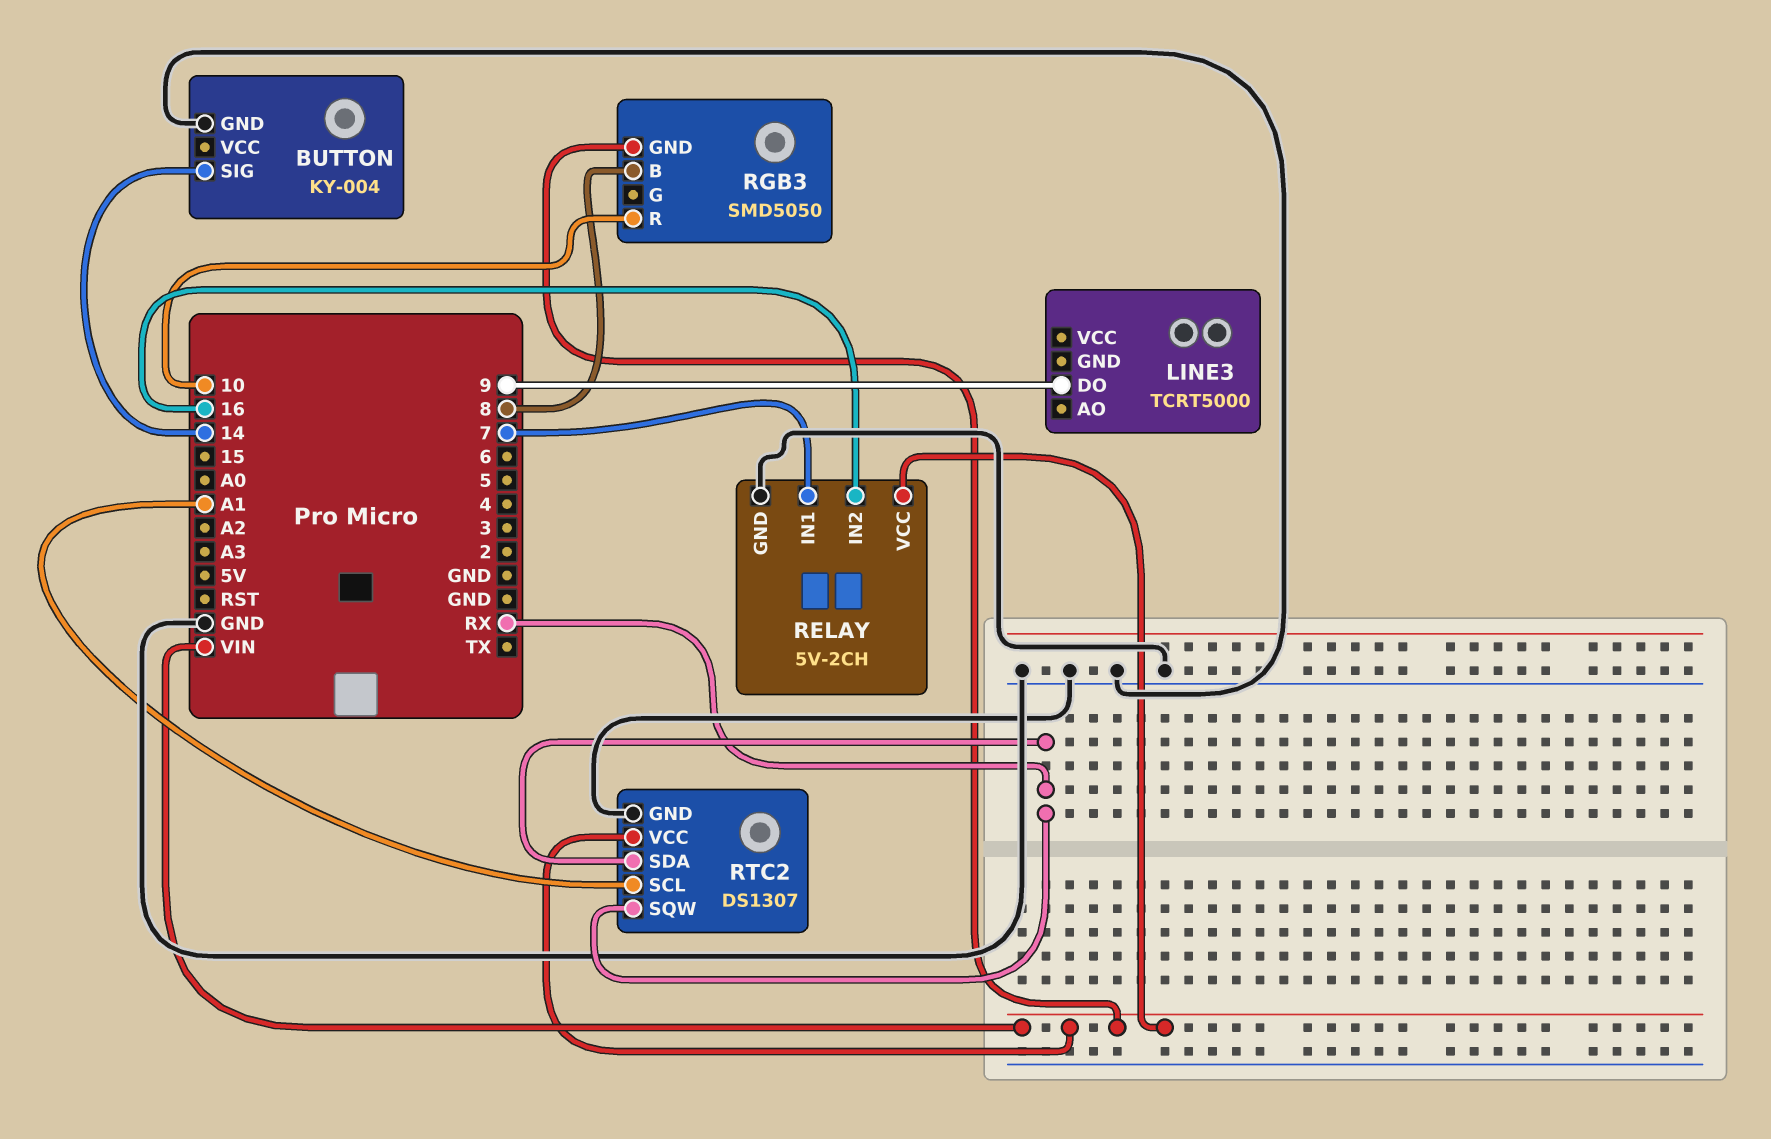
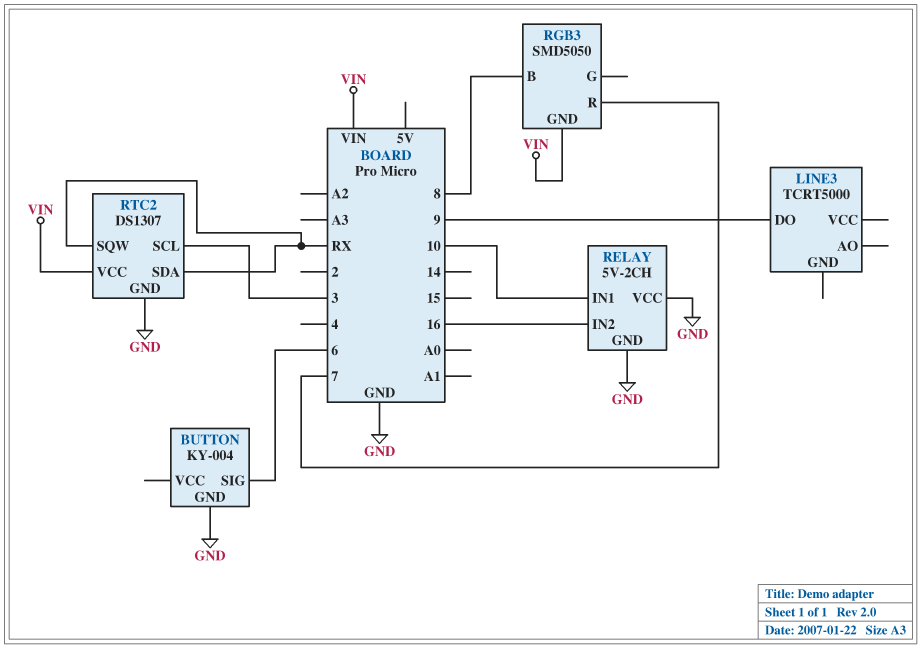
BUTTON pin SIG: 14 -> 6
RELAY pin IN1: 7 -> 10
RELAY pin VCC: VIN -> GND
RGB3 pin R: 10 -> 7
RTC2 pin SCL: A1 -> 3

